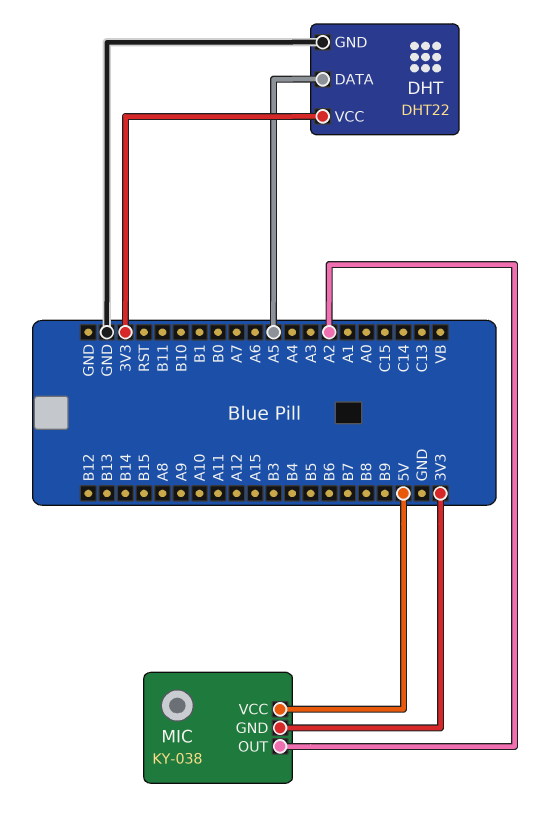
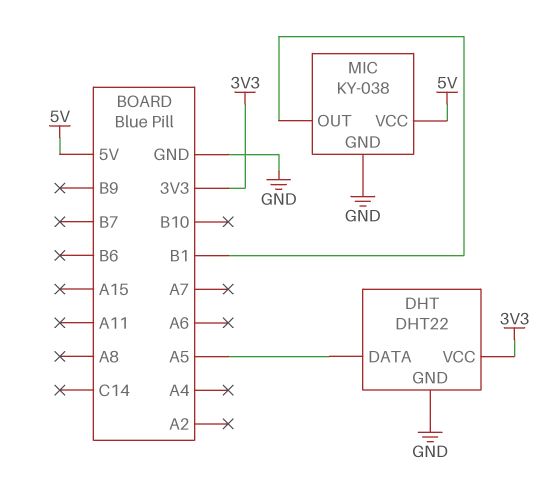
MIC pin GND: 3V3 -> GND
MIC pin OUT: A2 -> B1

